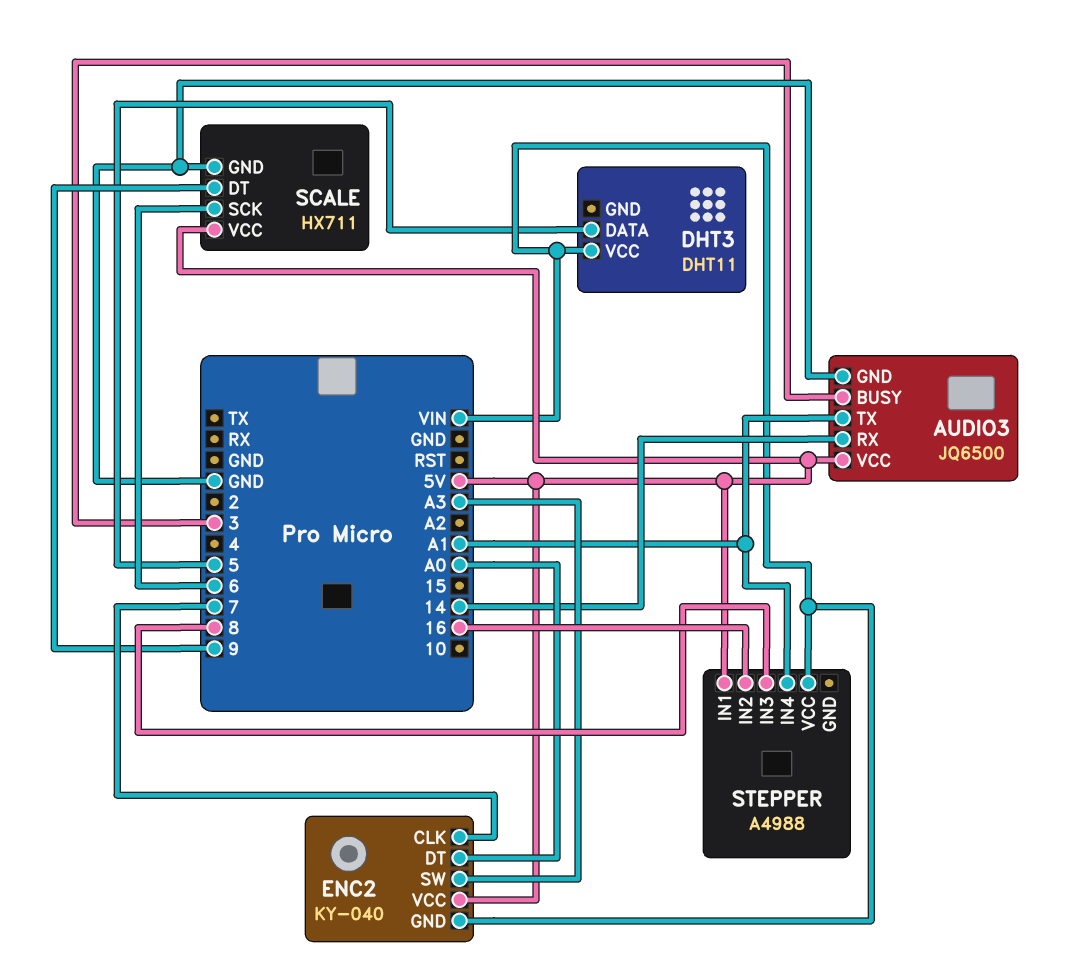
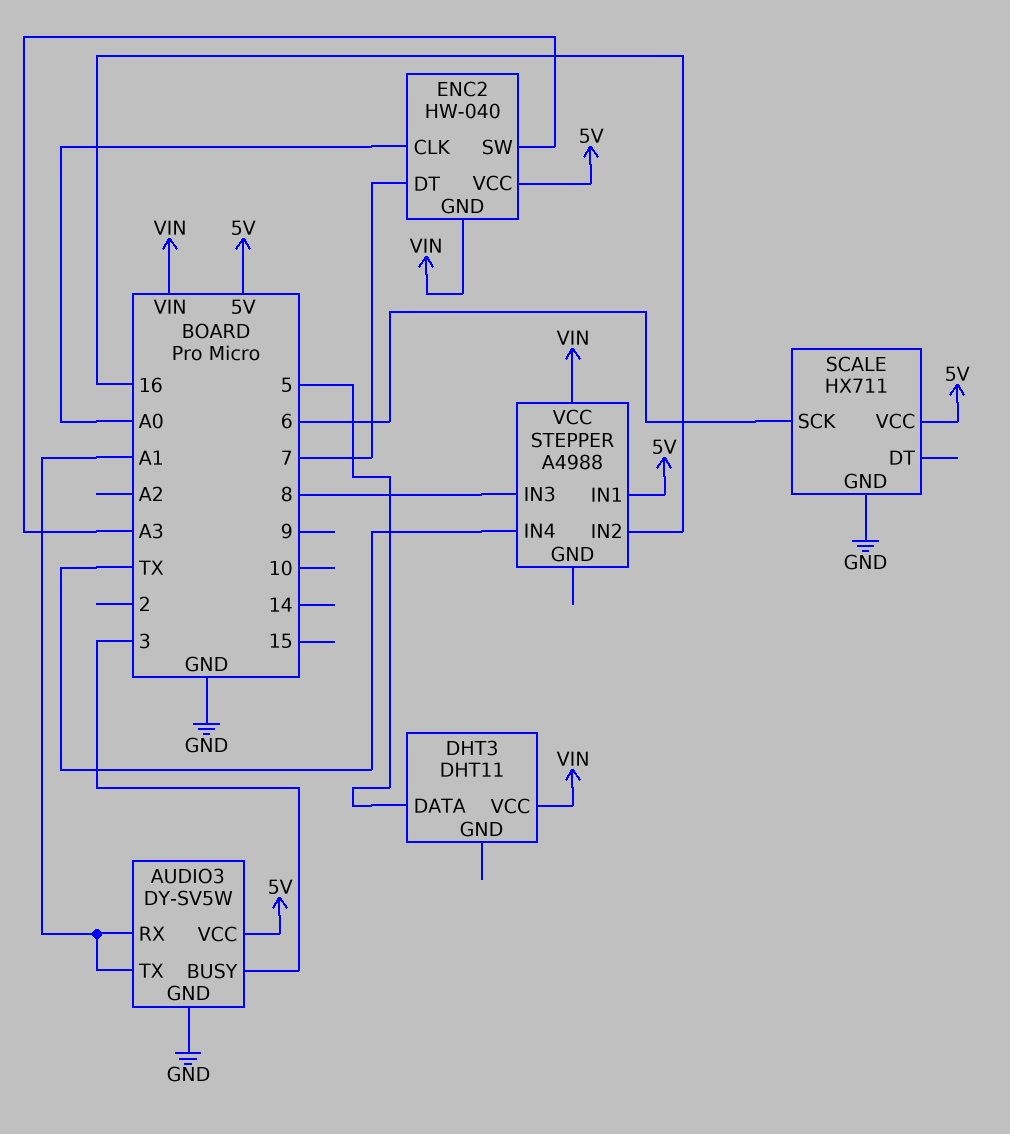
AUDIO3: JQ6500 -> DY-SV5W
AUDIO3 pin RX: 14 -> A1
ENC2: KY-040 -> HW-040
ENC2 pin CLK: 7 -> A0
ENC2 pin DT: A0 -> 7
SCALE pin DT: 9 -> none
STEPPER pin IN4: A1 -> TX

